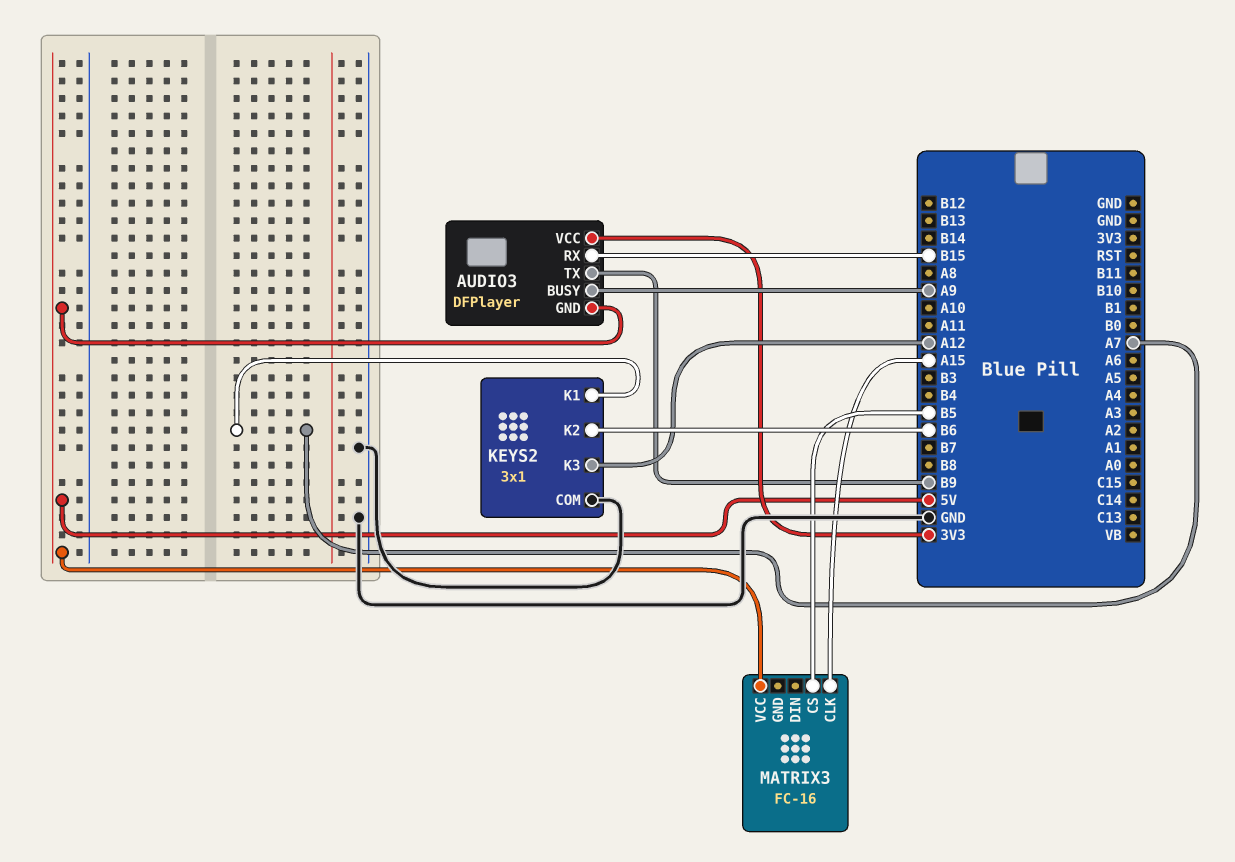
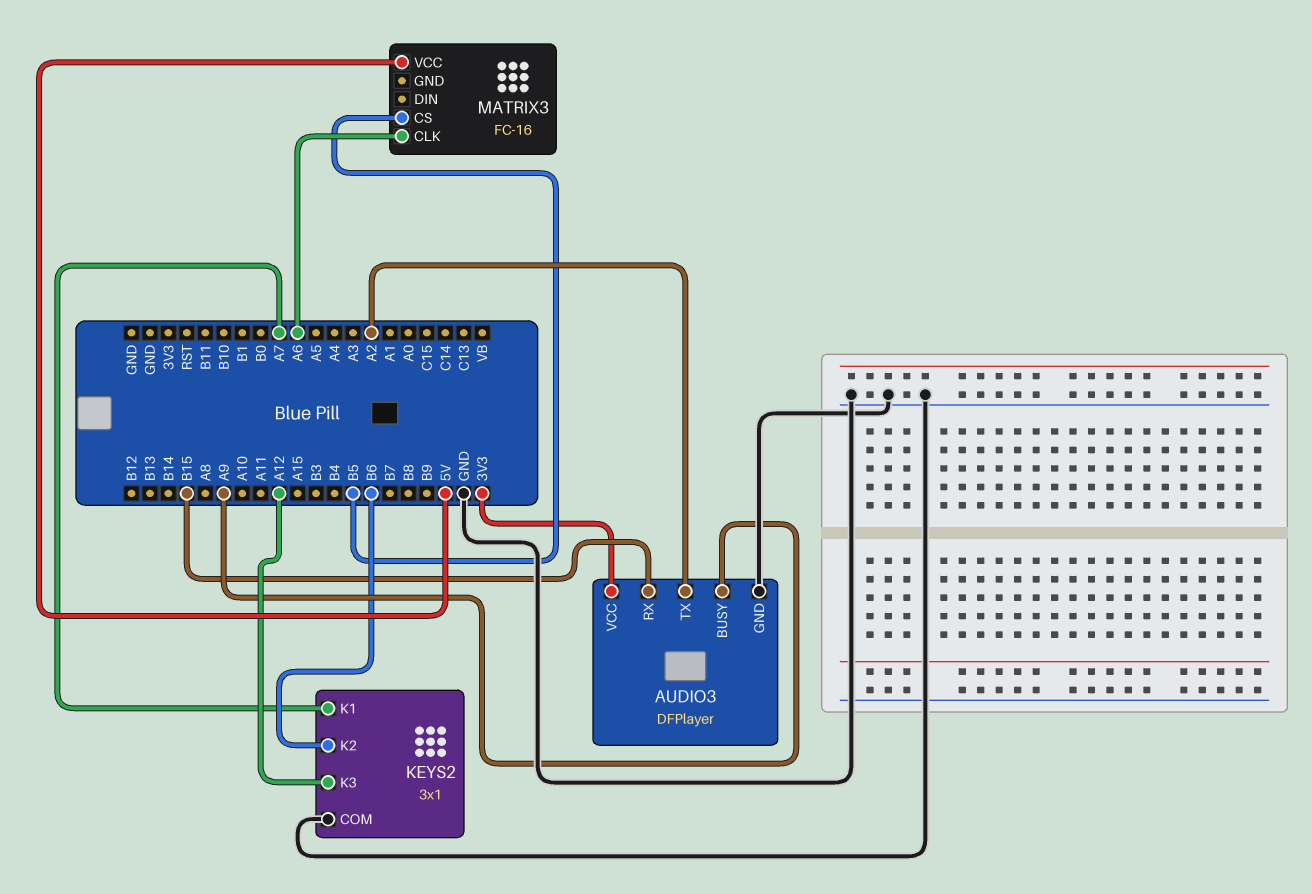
AUDIO3 pin GND: 5V -> GND
AUDIO3 pin TX: B9 -> A2
MATRIX3 pin CLK: A15 -> A6

